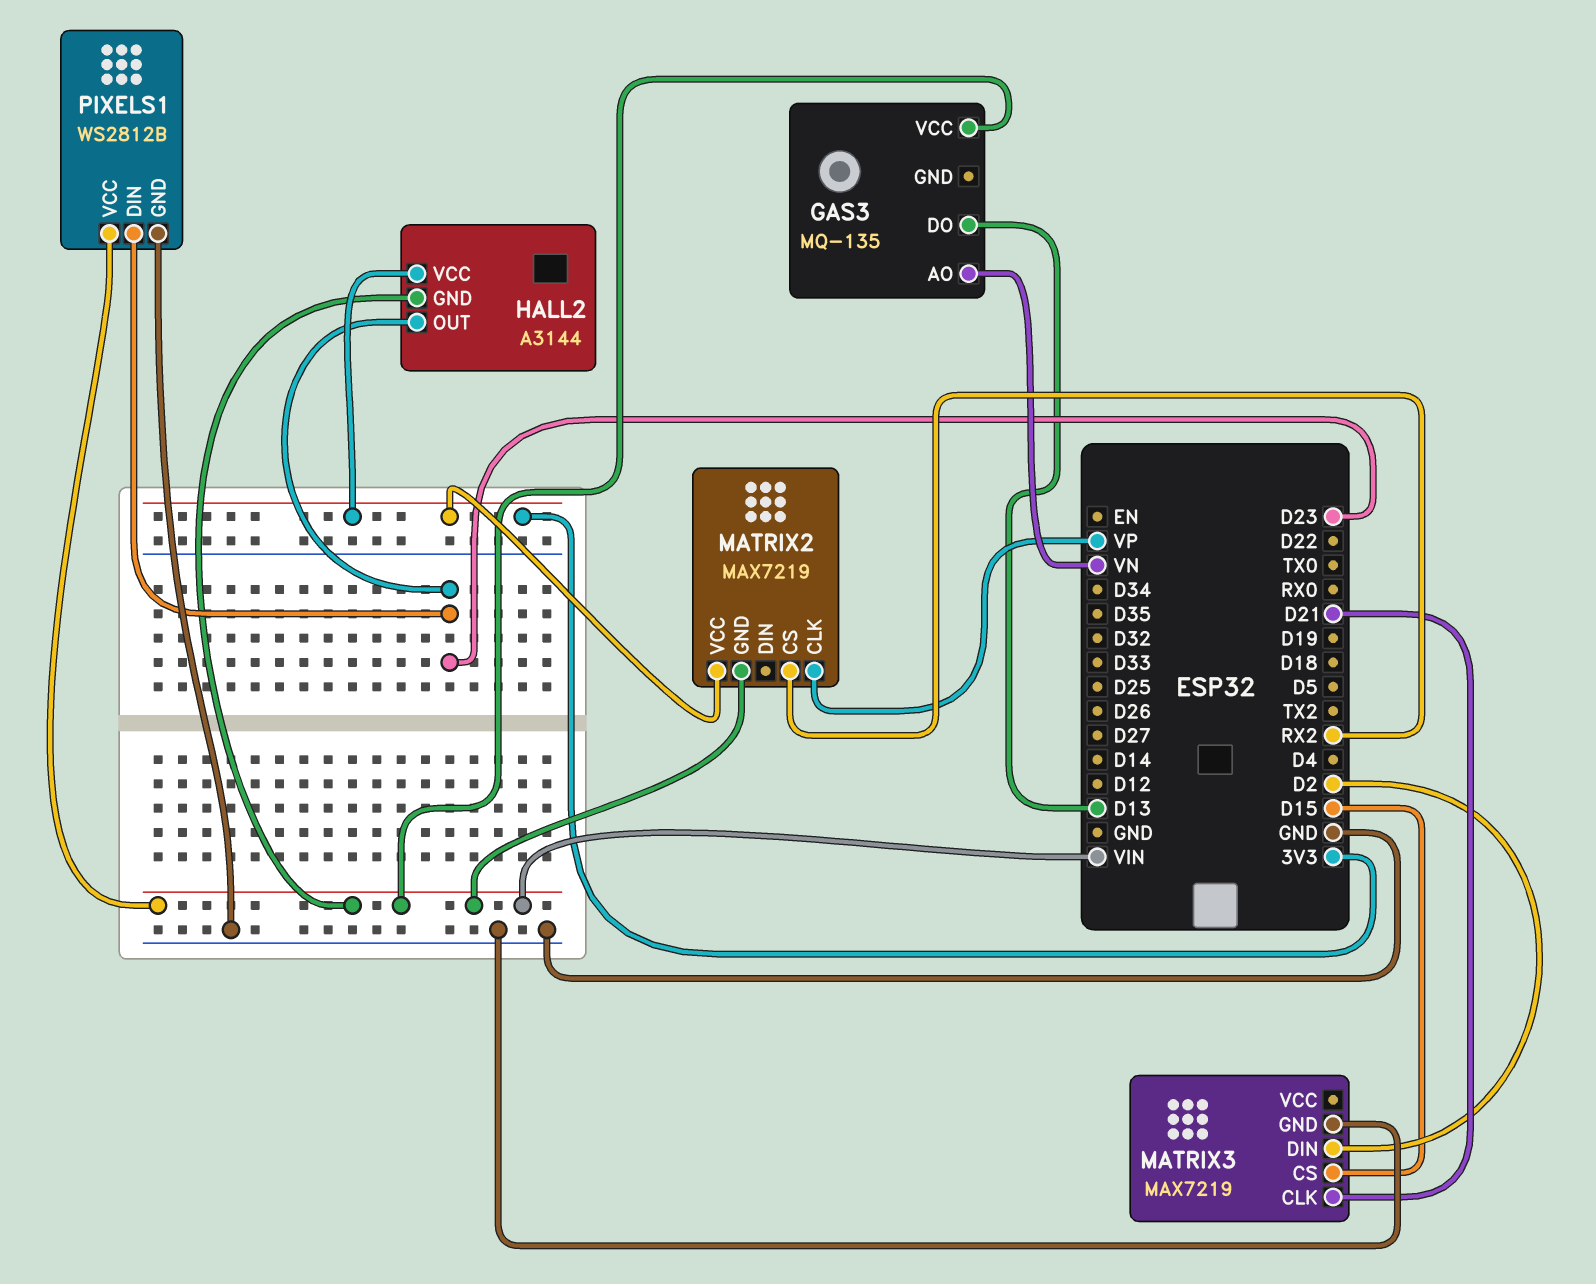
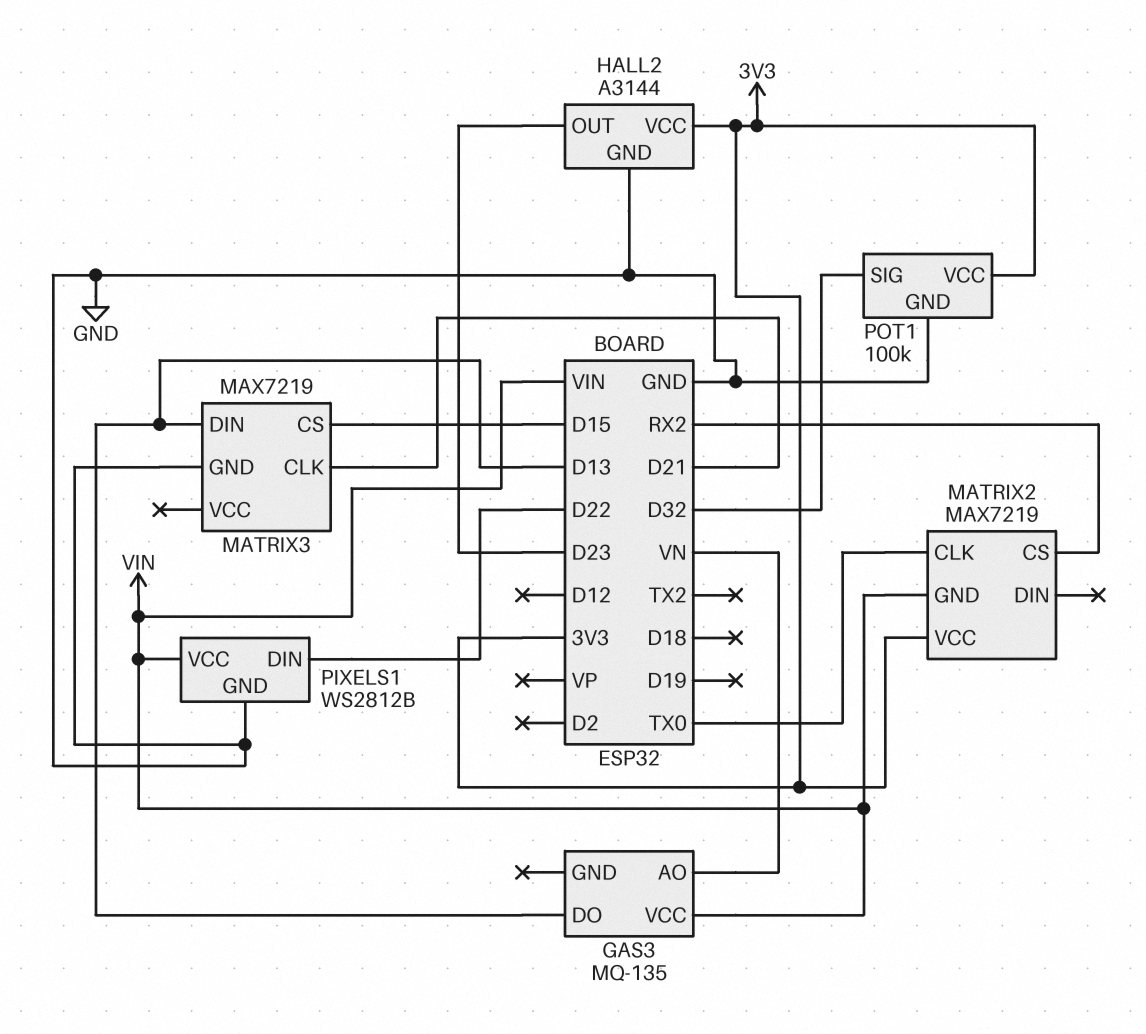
HALL2 pin GND: VIN -> GND
MATRIX2 pin CLK: VP -> TX0
MATRIX3 pin DIN: D2 -> D13
PIXELS1 pin DIN: D23 -> D22
POT1: none -> 100k
POT1 pin GND: none -> GND
POT1 pin SIG: none -> D32
POT1 pin VCC: none -> 3V3

